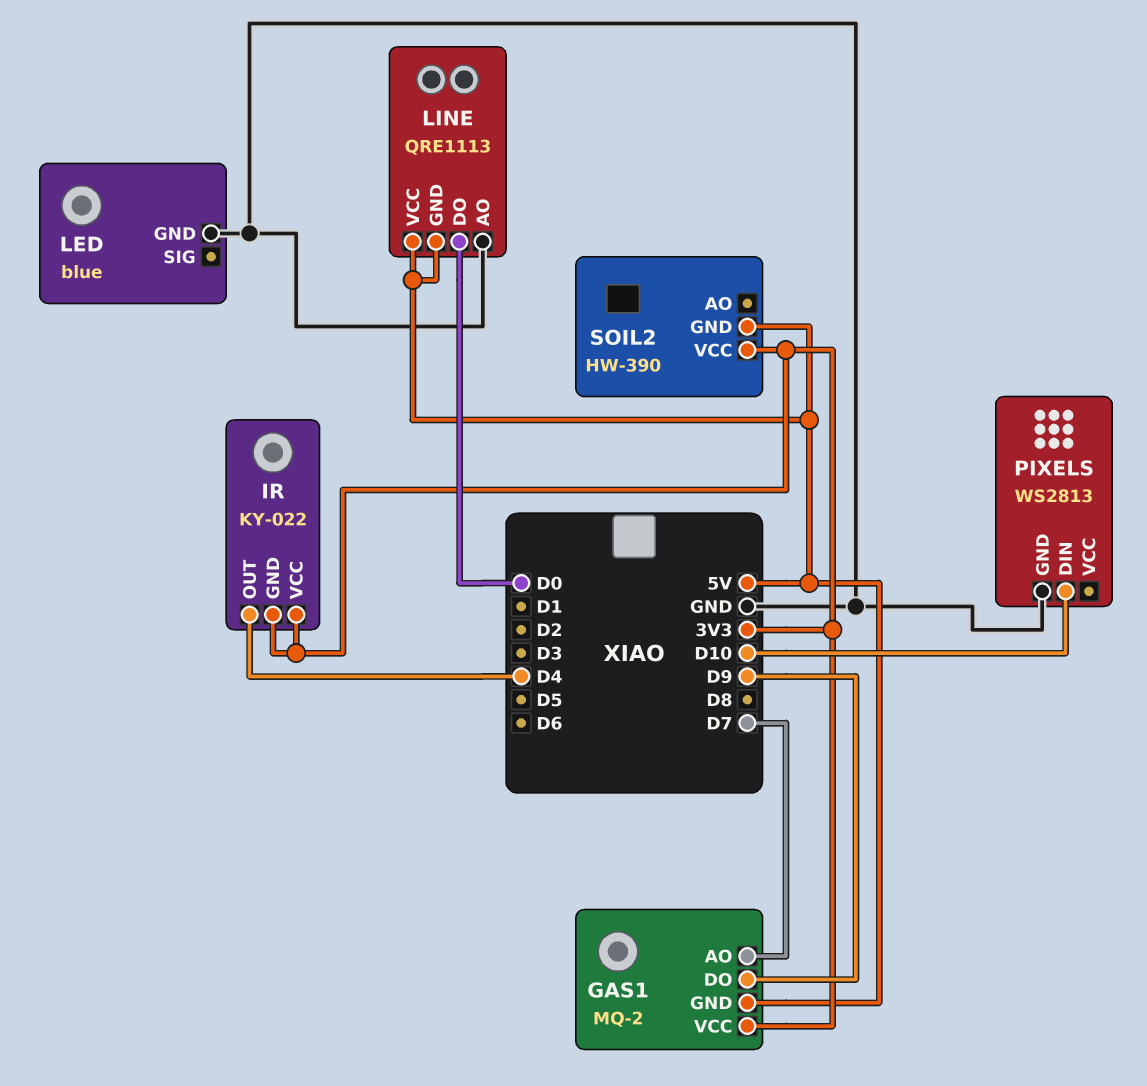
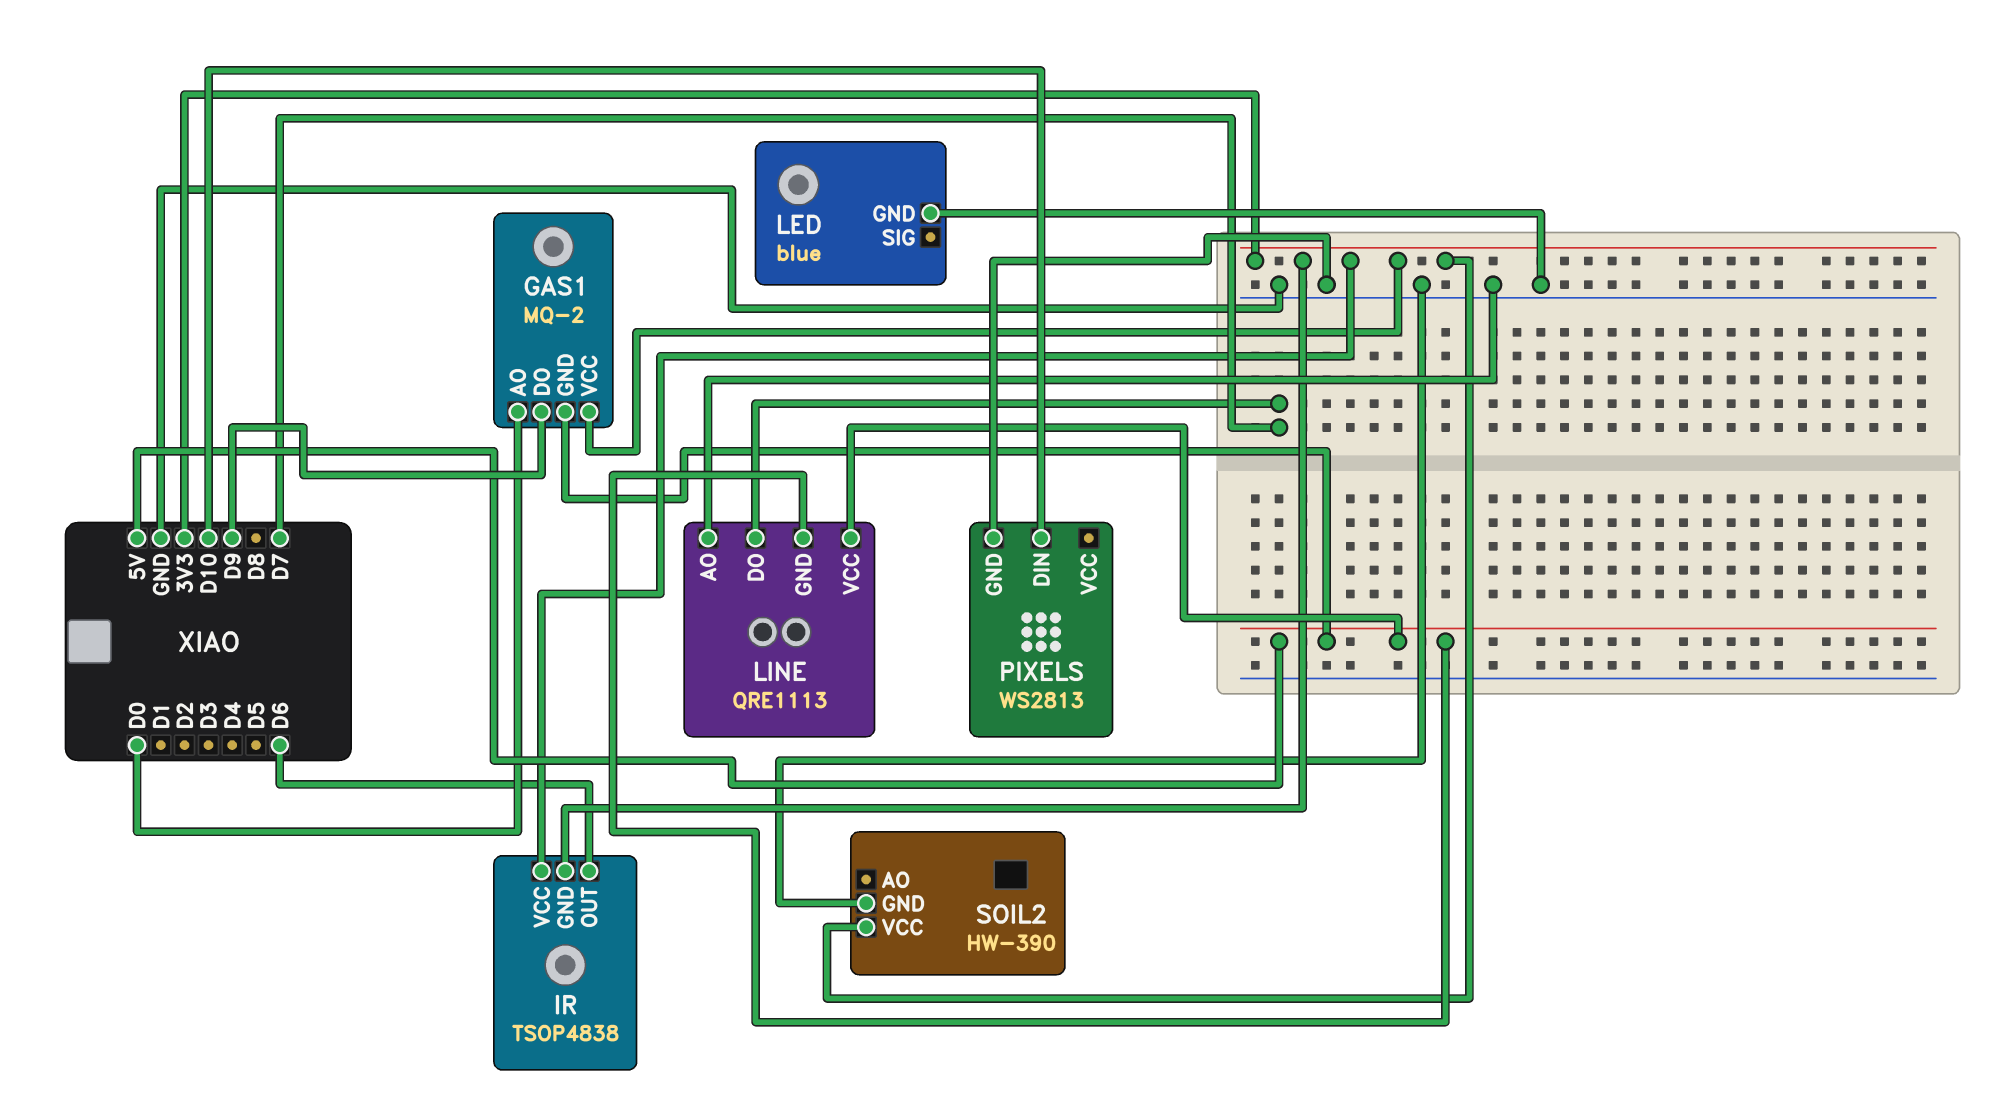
GAS1 pin AO: D7 -> D0
IR: KY-022 -> TSOP4838
IR pin OUT: D4 -> D6
LINE pin DO: D0 -> D7
SOIL2 pin GND: 5V -> GND

